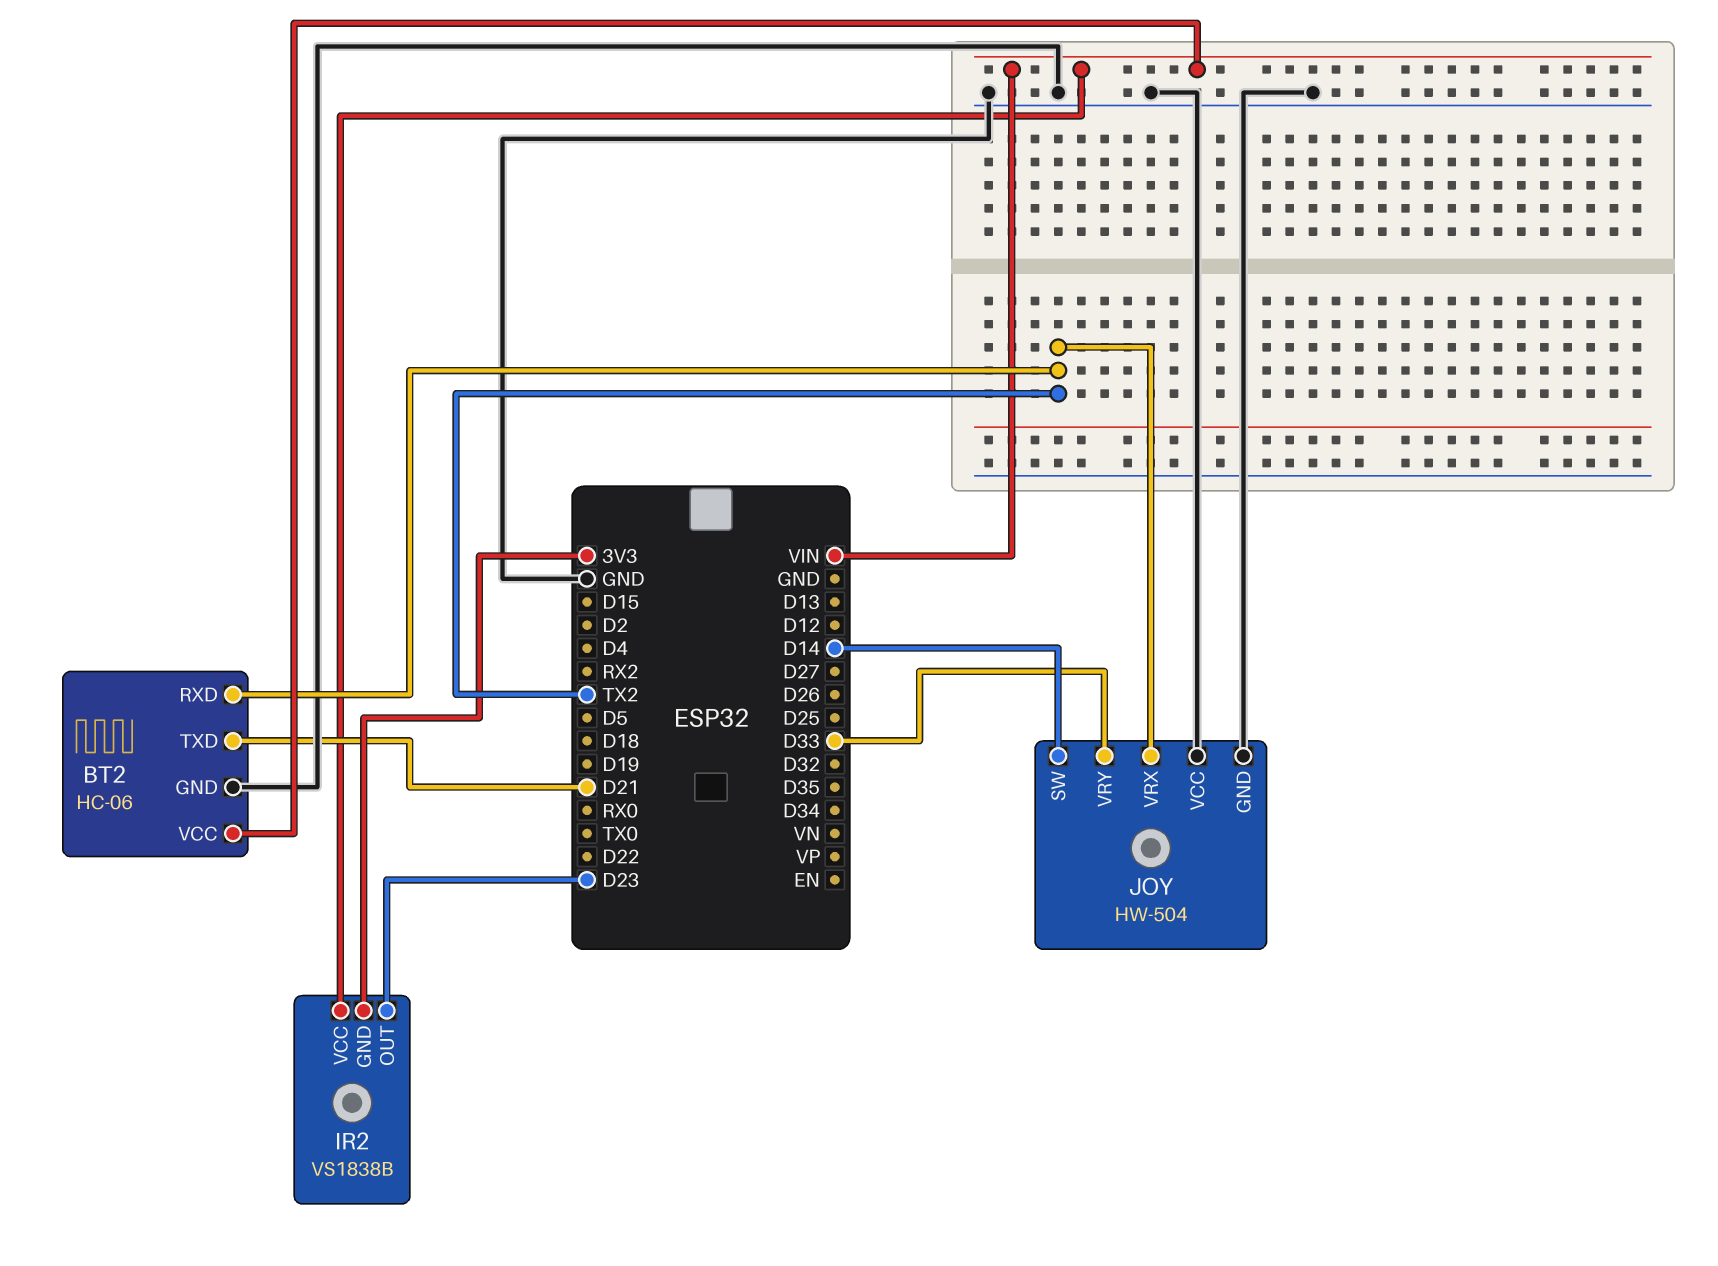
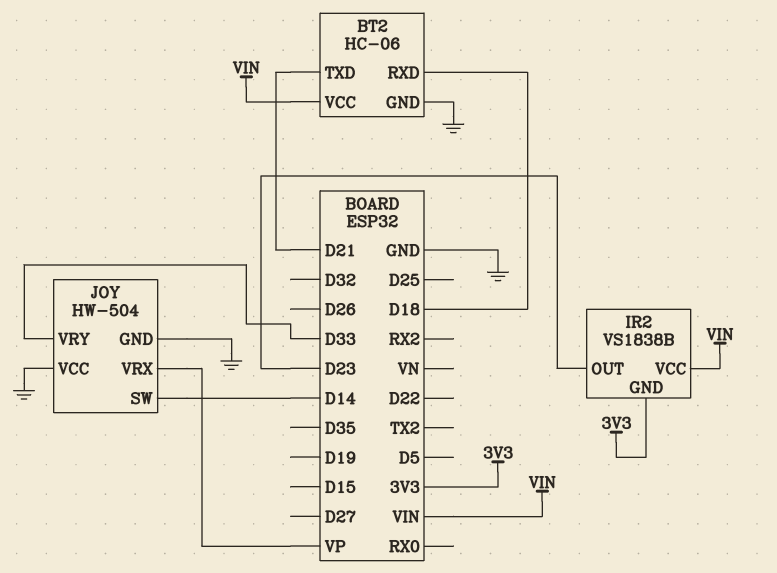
BT2 pin RXD: TX2 -> D18
JOY pin VRX: TX2 -> VP

